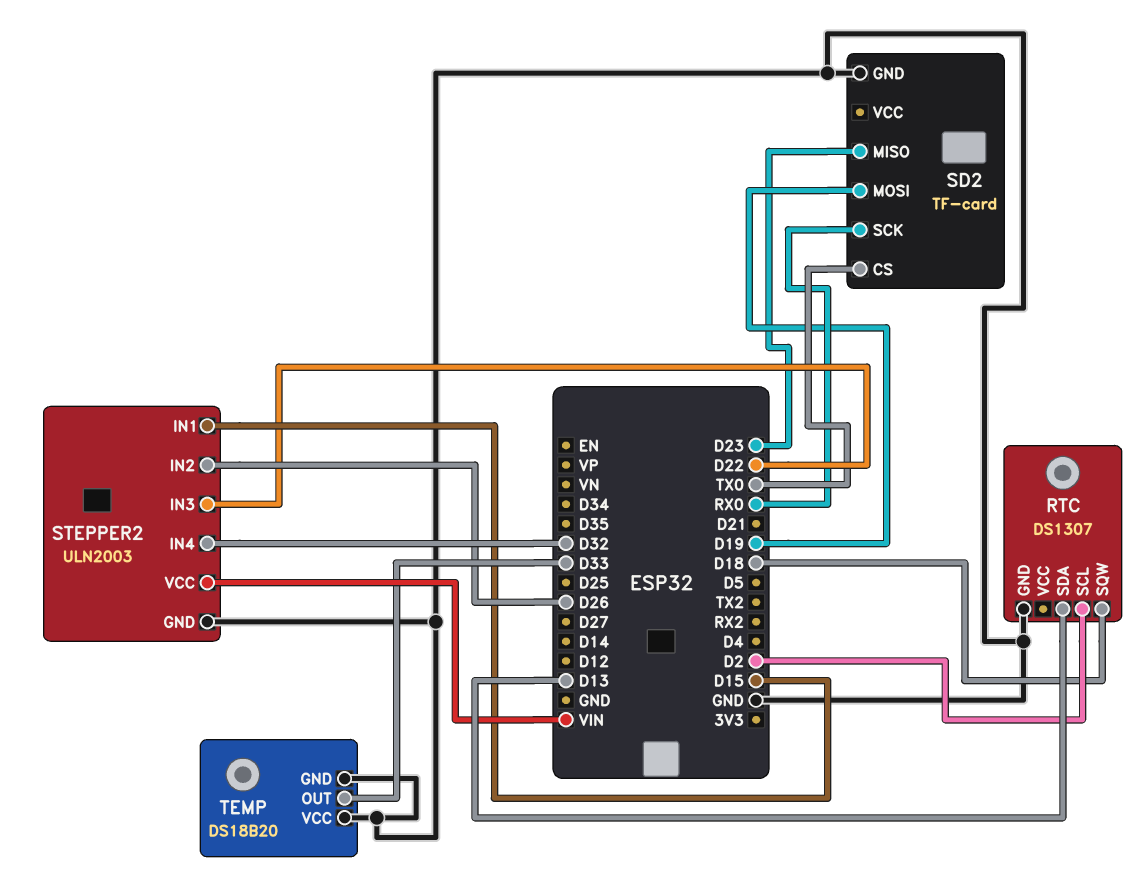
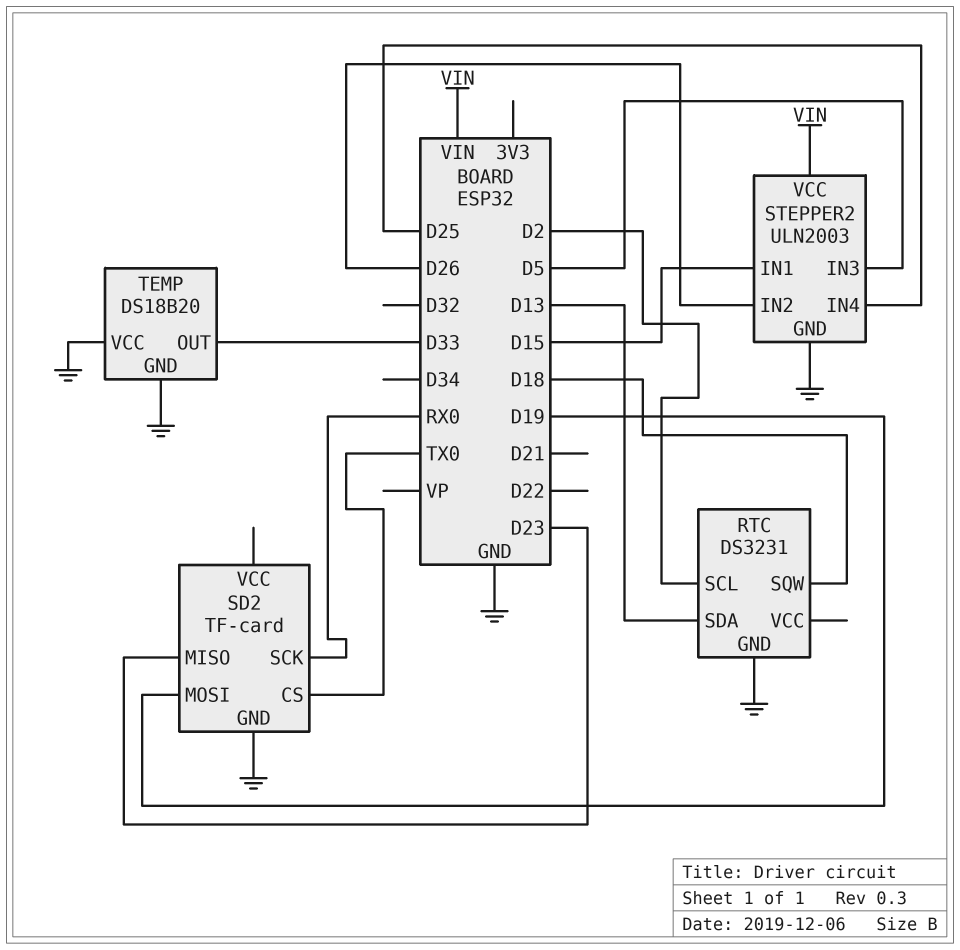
RTC: DS1307 -> DS3231
STEPPER2 pin IN3: D22 -> D5
STEPPER2 pin IN4: D32 -> D25

